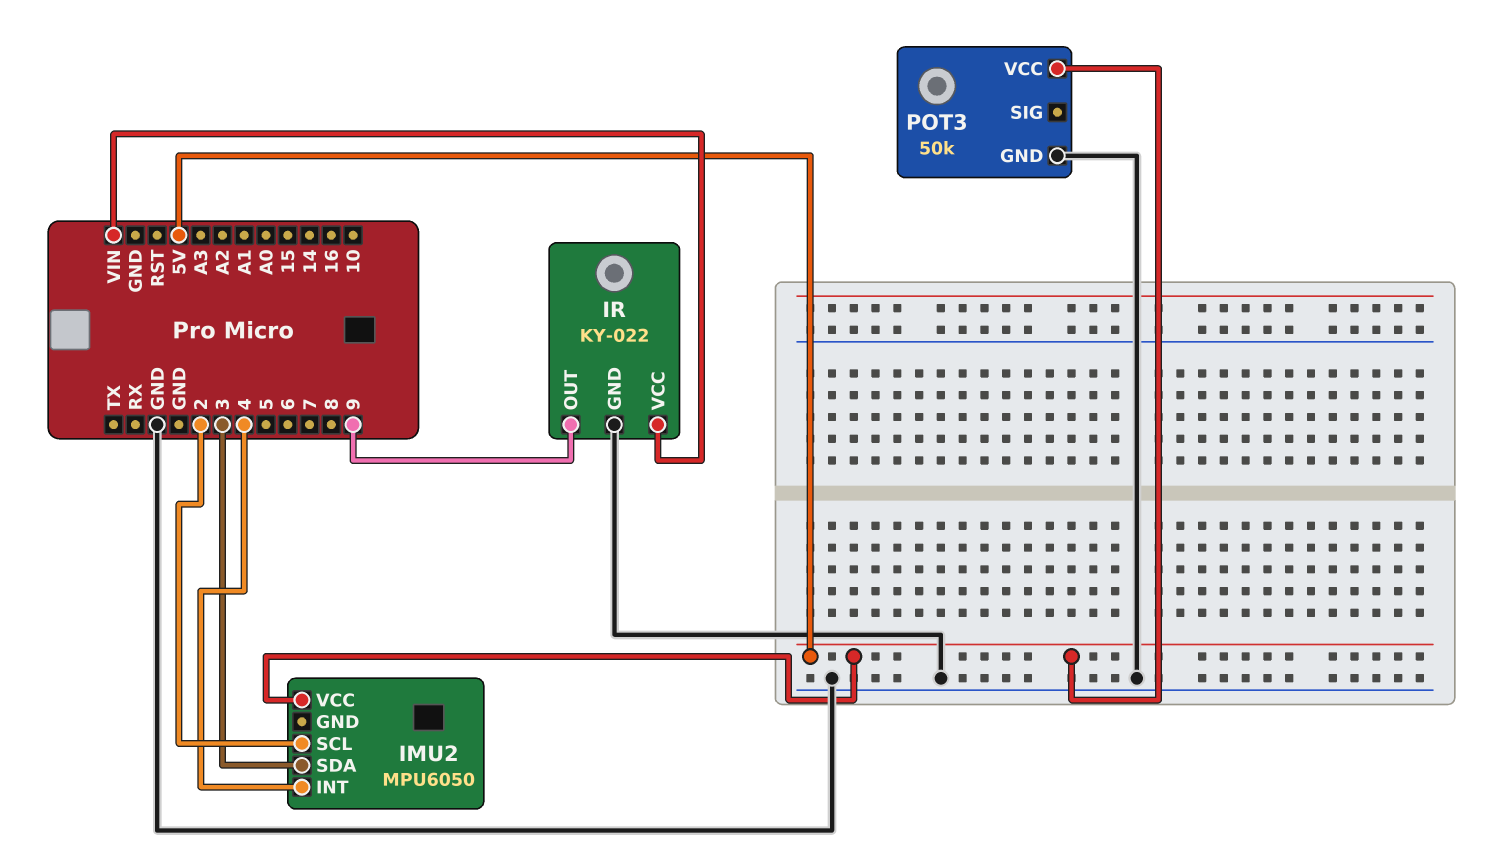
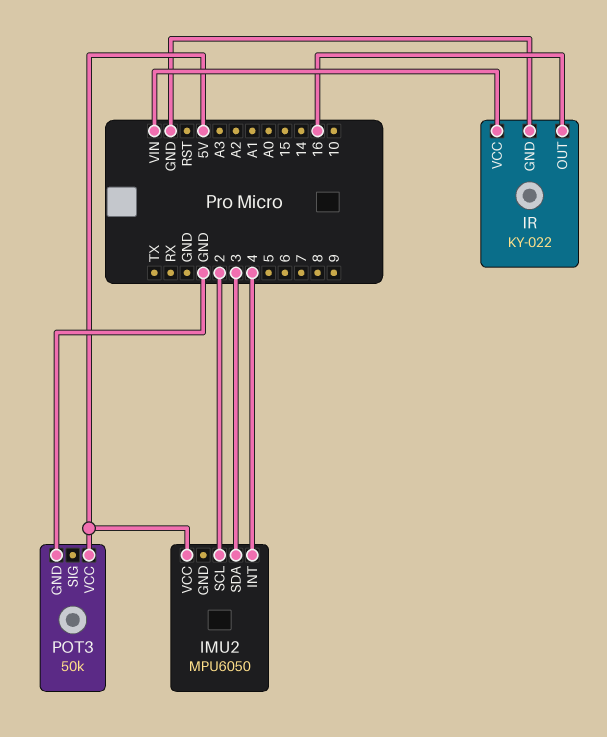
IR pin OUT: 9 -> 16

